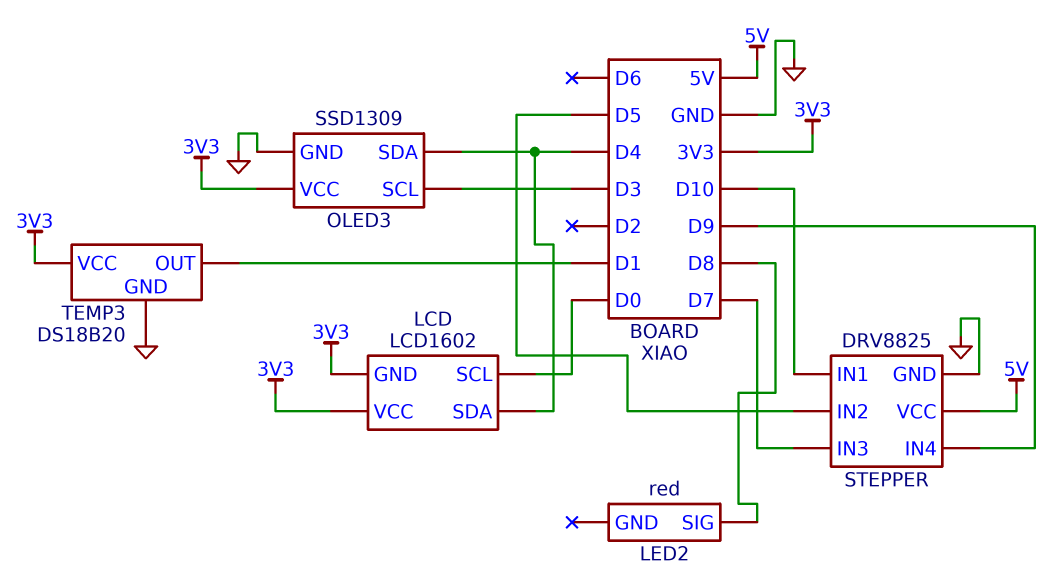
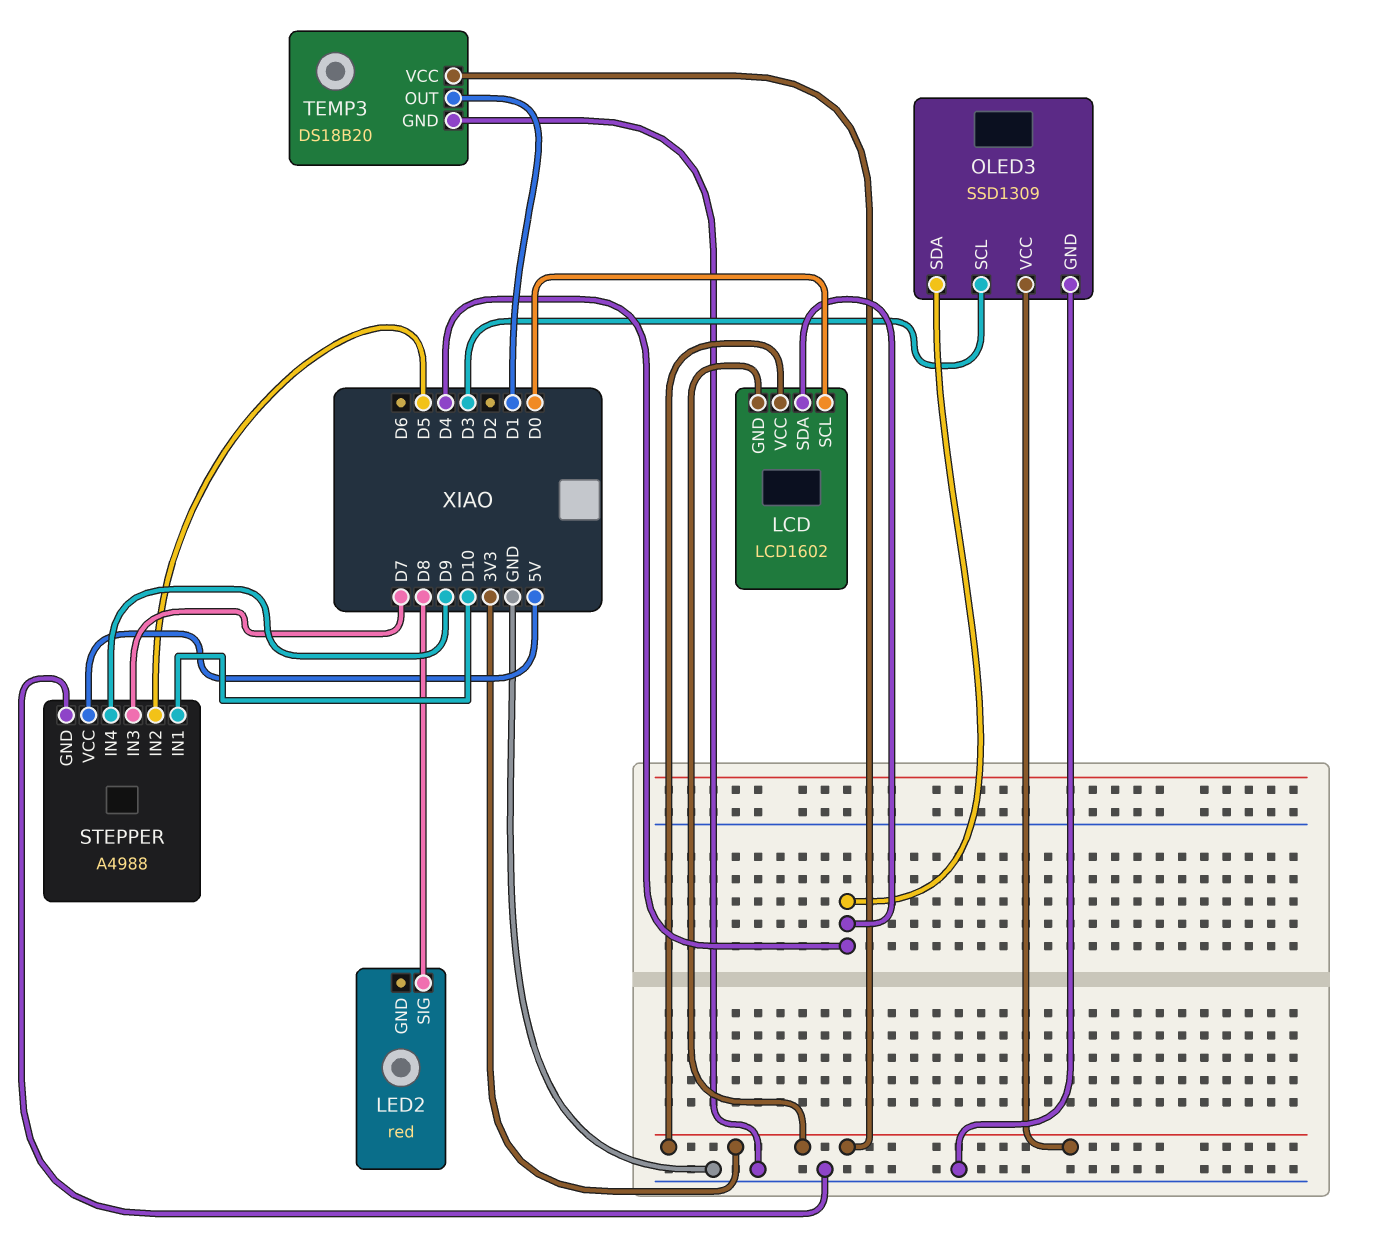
STEPPER: DRV8825 -> A4988

